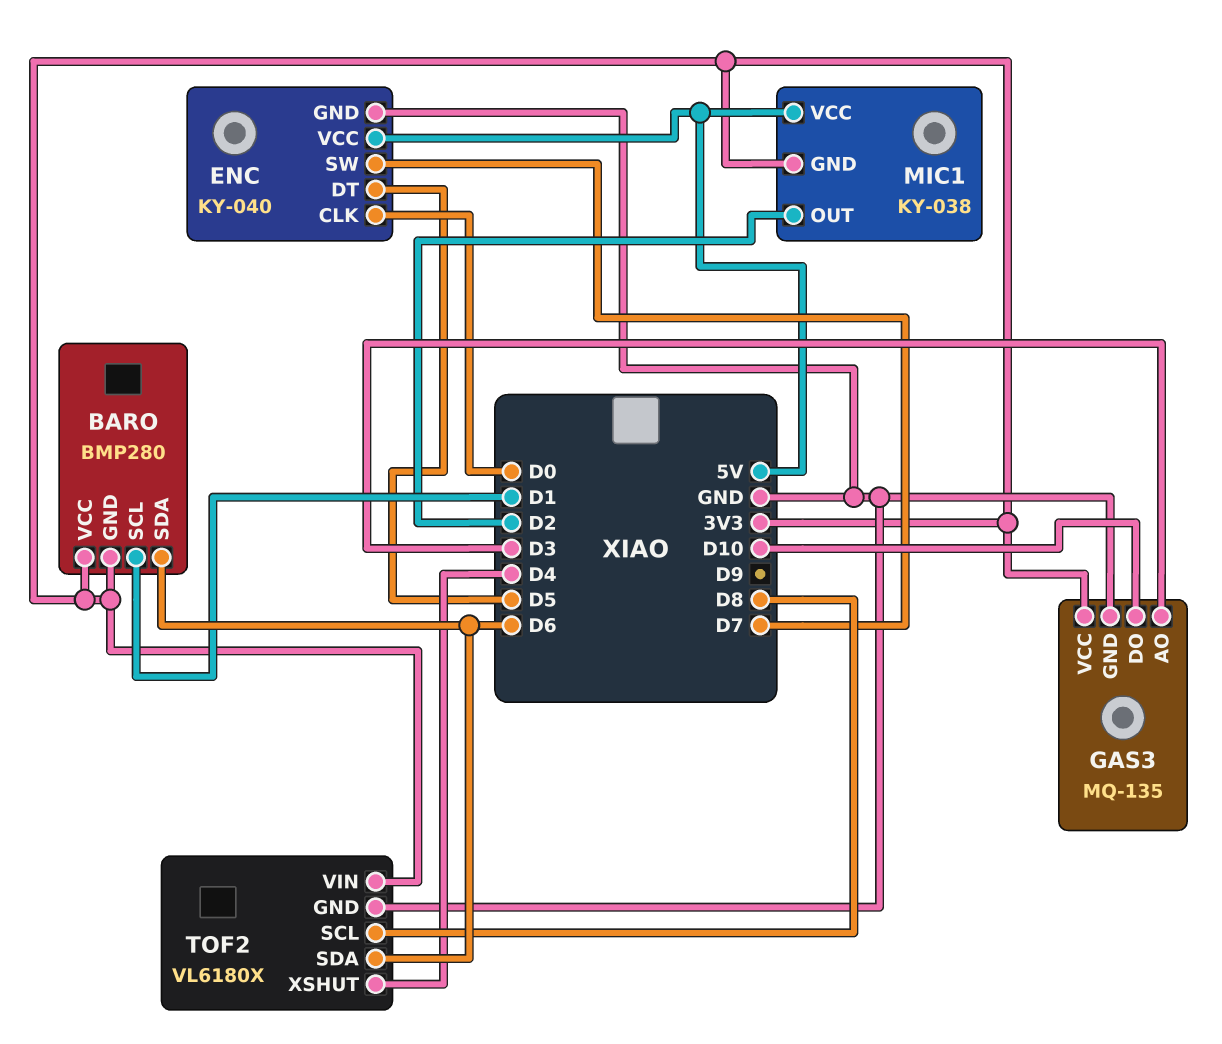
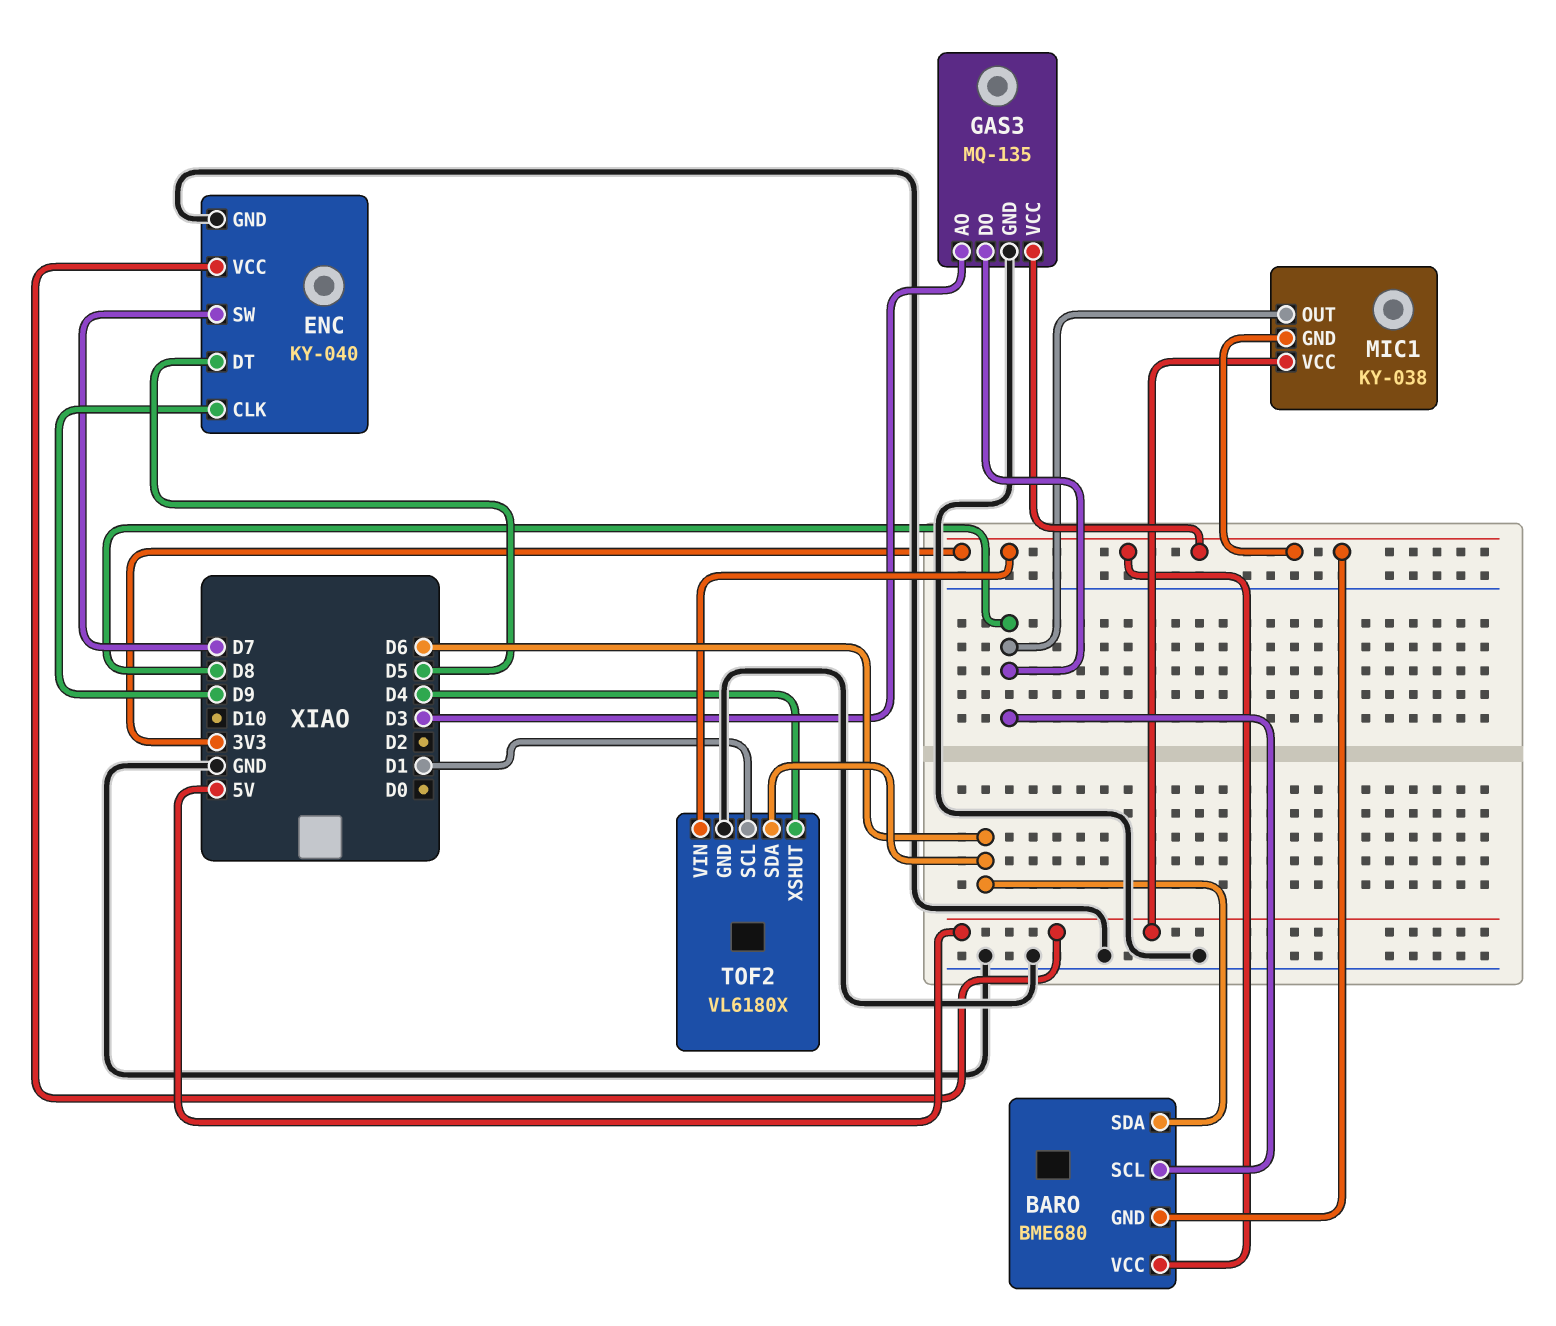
BARO: BMP280 -> BME680
BARO pin SCL: D1 -> D8
ENC pin CLK: D0 -> D9
GAS3 pin DO: D10 -> D8
MIC1 pin OUT: D2 -> D8
TOF2 pin SCL: D8 -> D1

